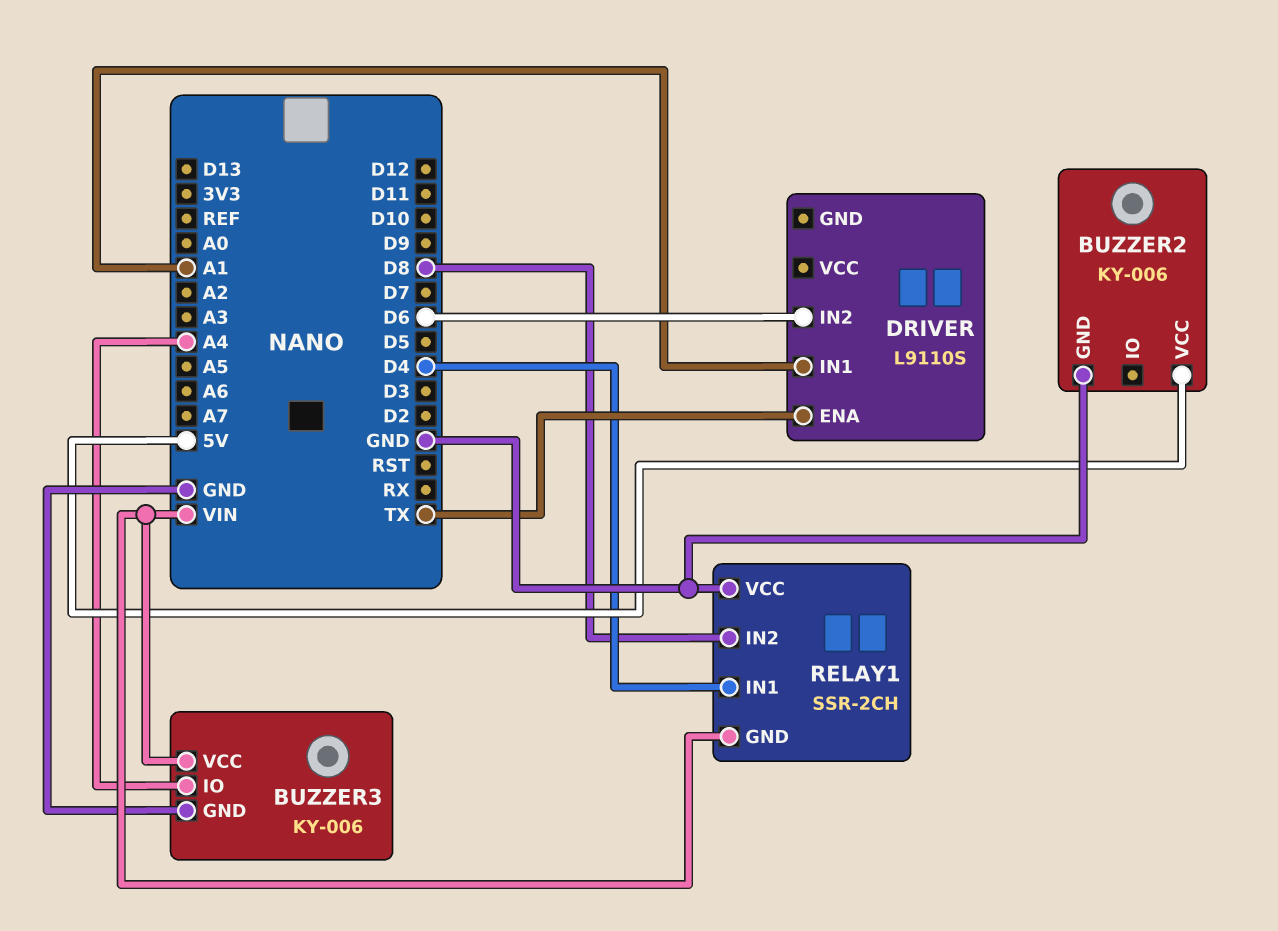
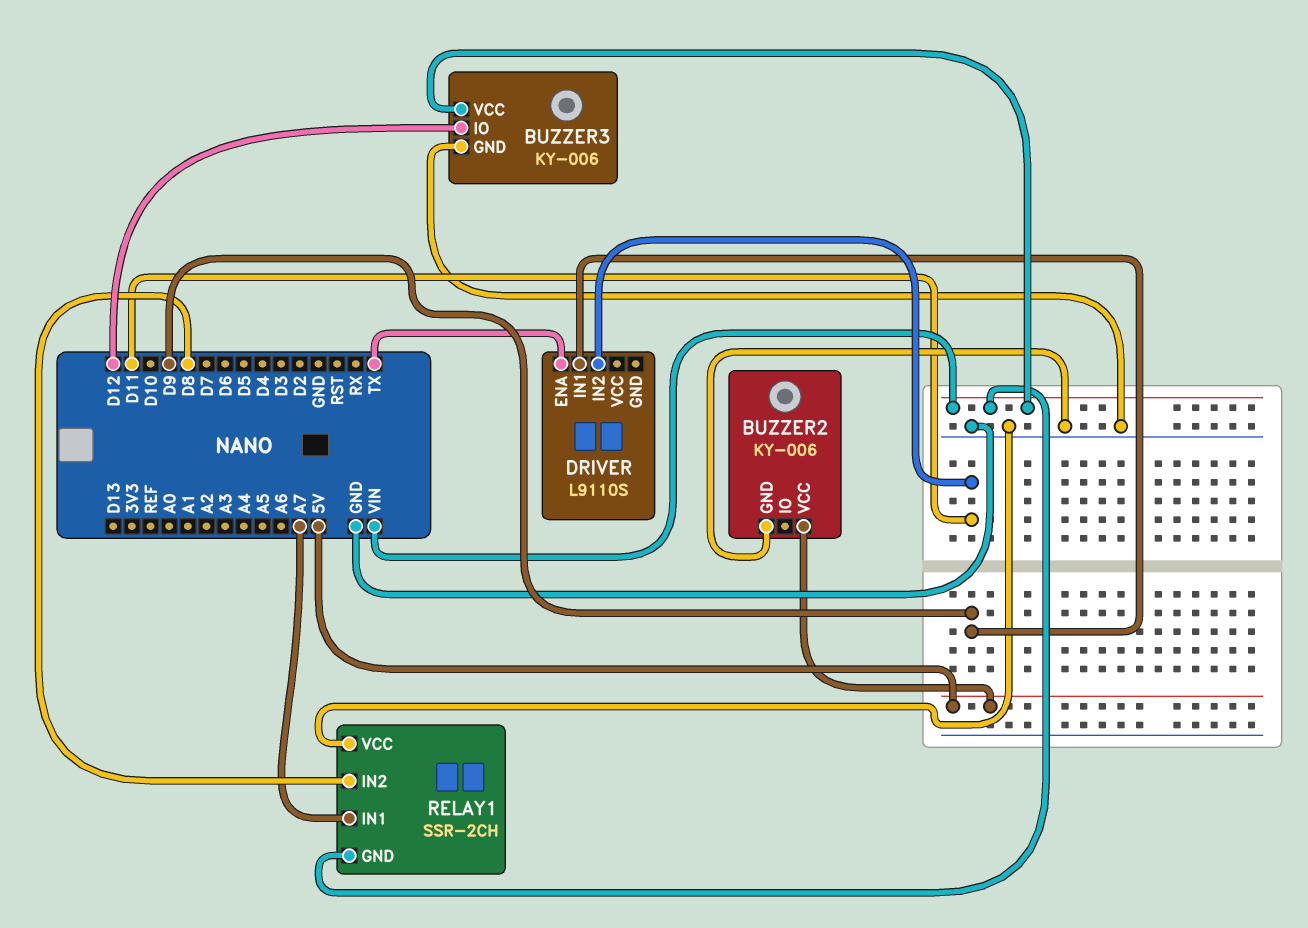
BUZZER3 pin IO: A4 -> D12
DRIVER pin IN1: A1 -> D9
DRIVER pin IN2: D6 -> D11
RELAY1 pin IN1: D4 -> A7

